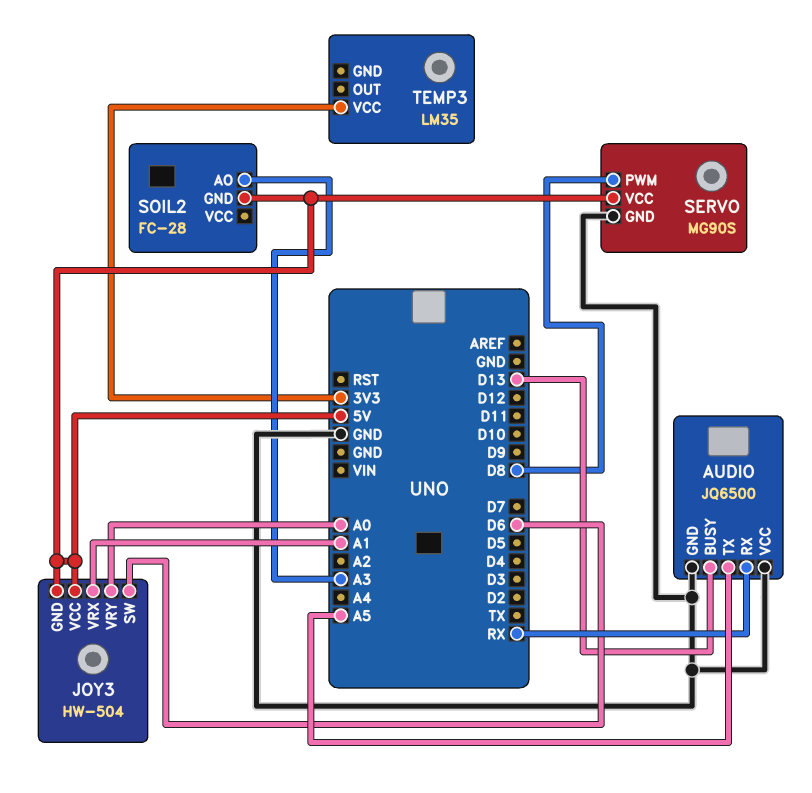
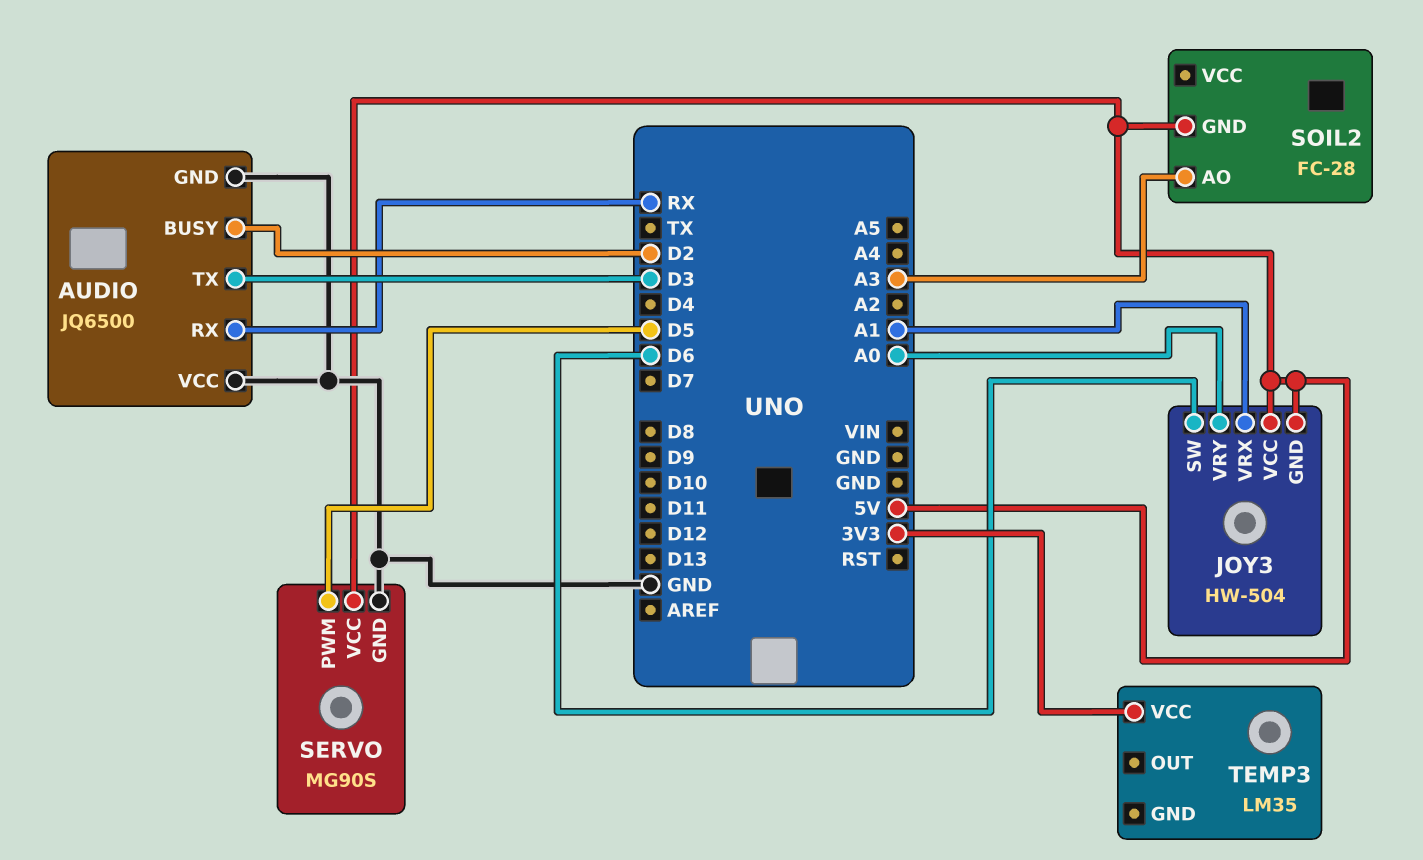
AUDIO pin BUSY: D13 -> D2
AUDIO pin TX: A5 -> D3
SERVO pin PWM: D8 -> D5

